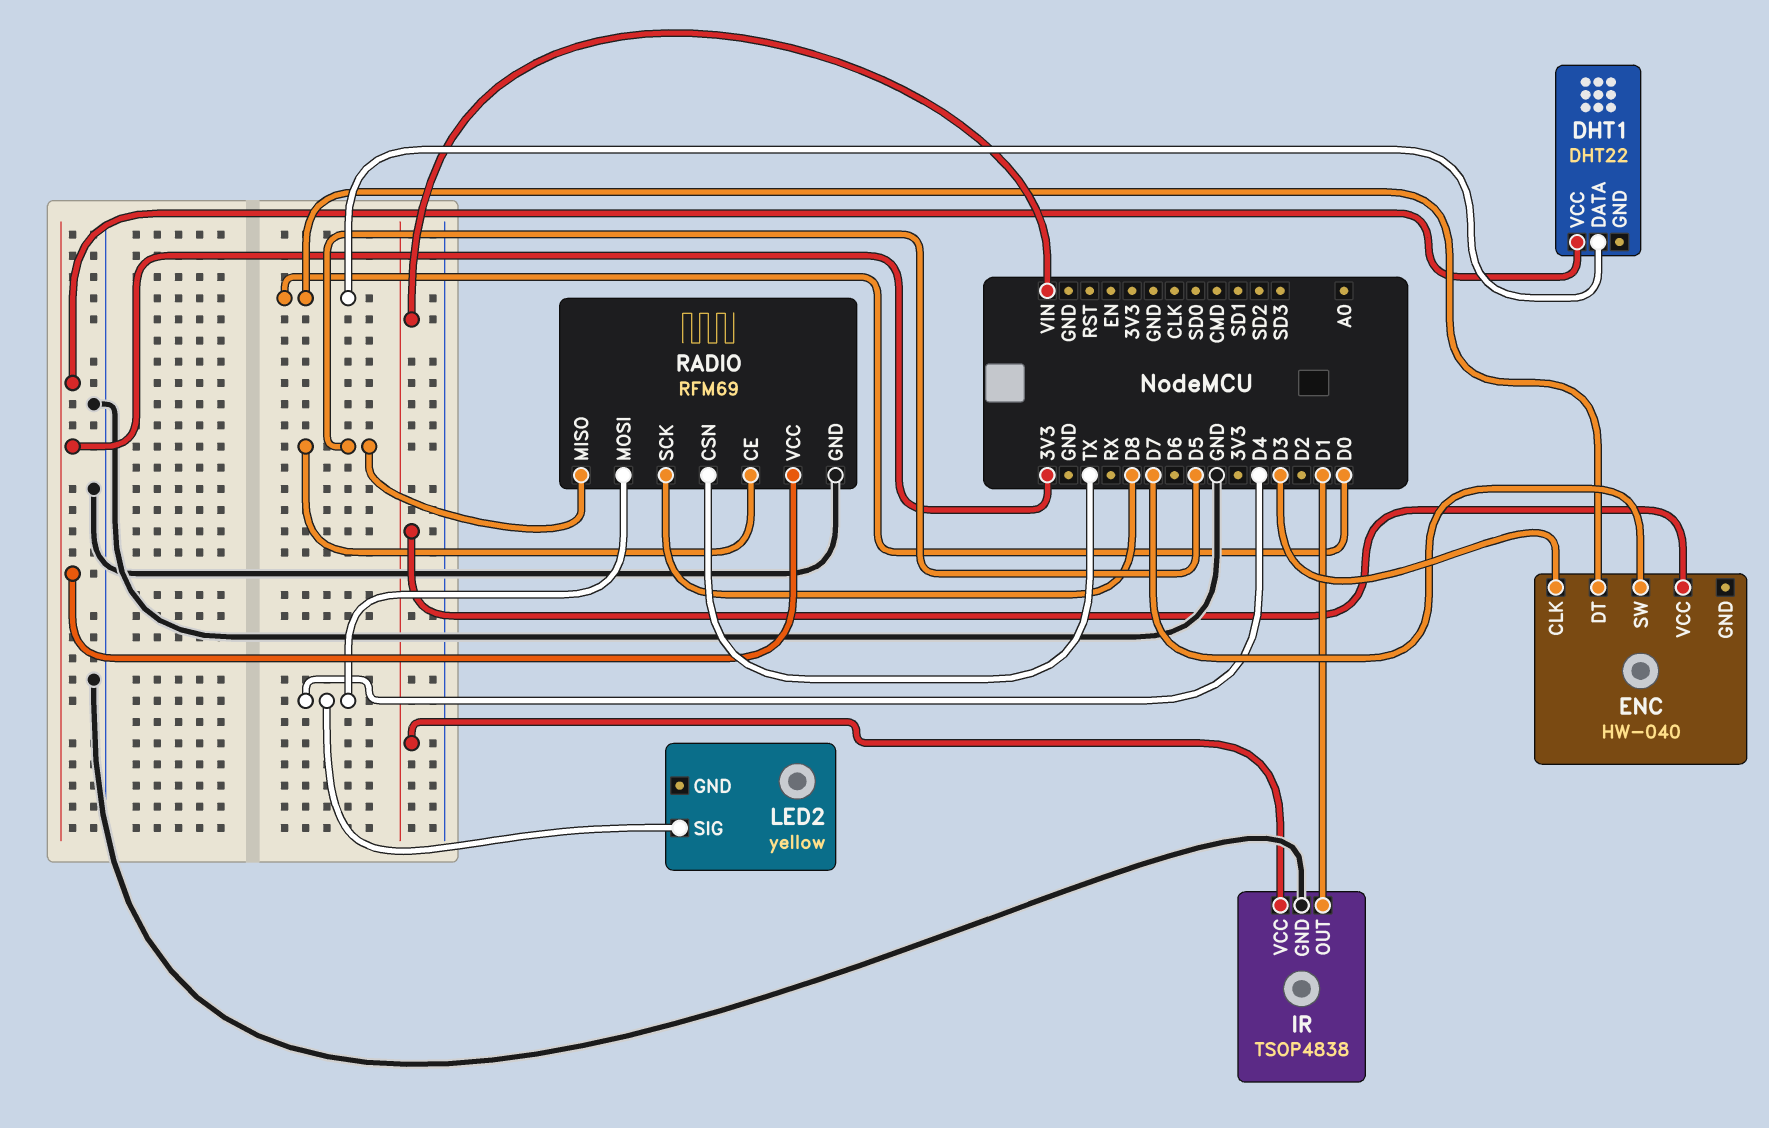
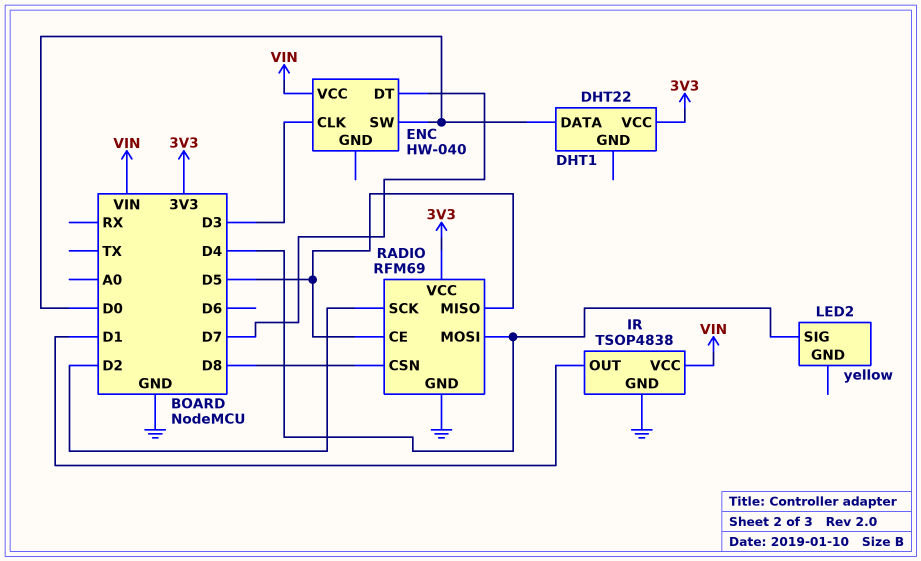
ENC pin DT: D0 -> D7
ENC pin SW: D7 -> D0
RADIO pin CSN: TX -> D8
RADIO pin SCK: D8 -> D2

